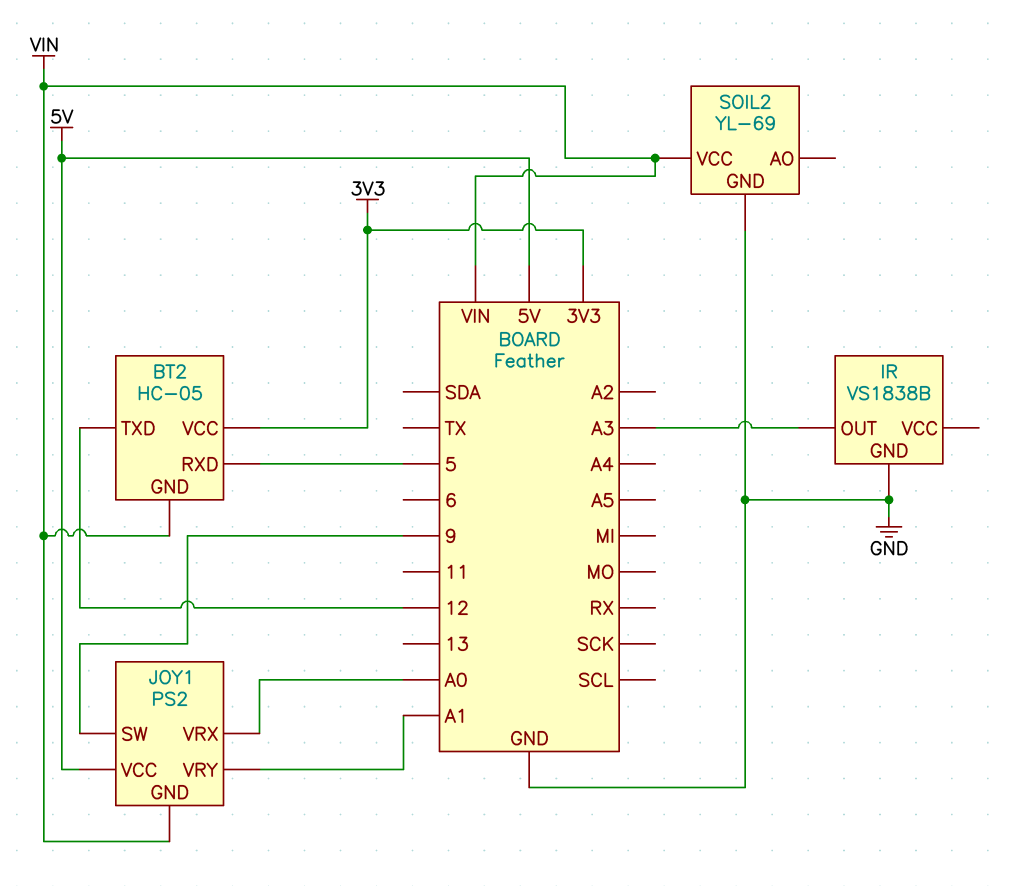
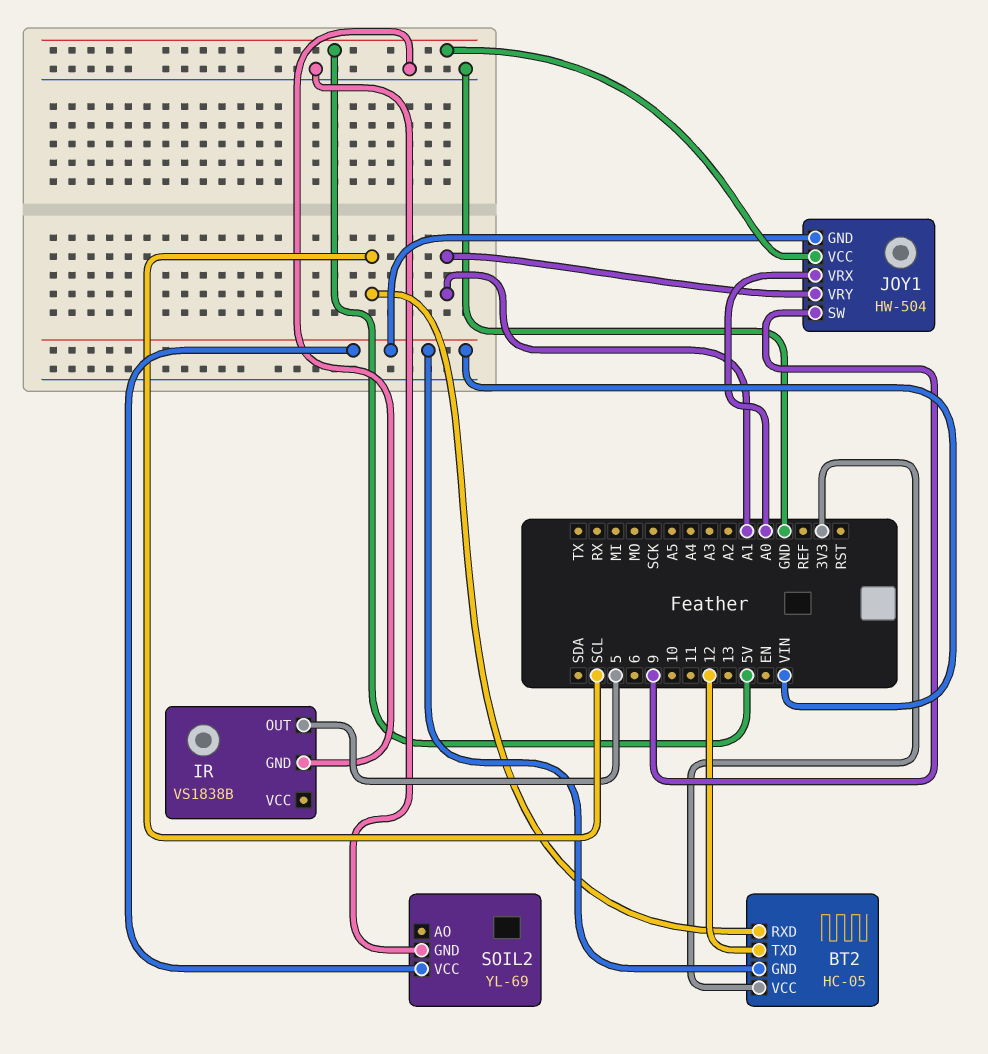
BT2 pin RXD: 5 -> SCL
IR pin OUT: A3 -> 5
JOY1: PS2 -> HW-504

